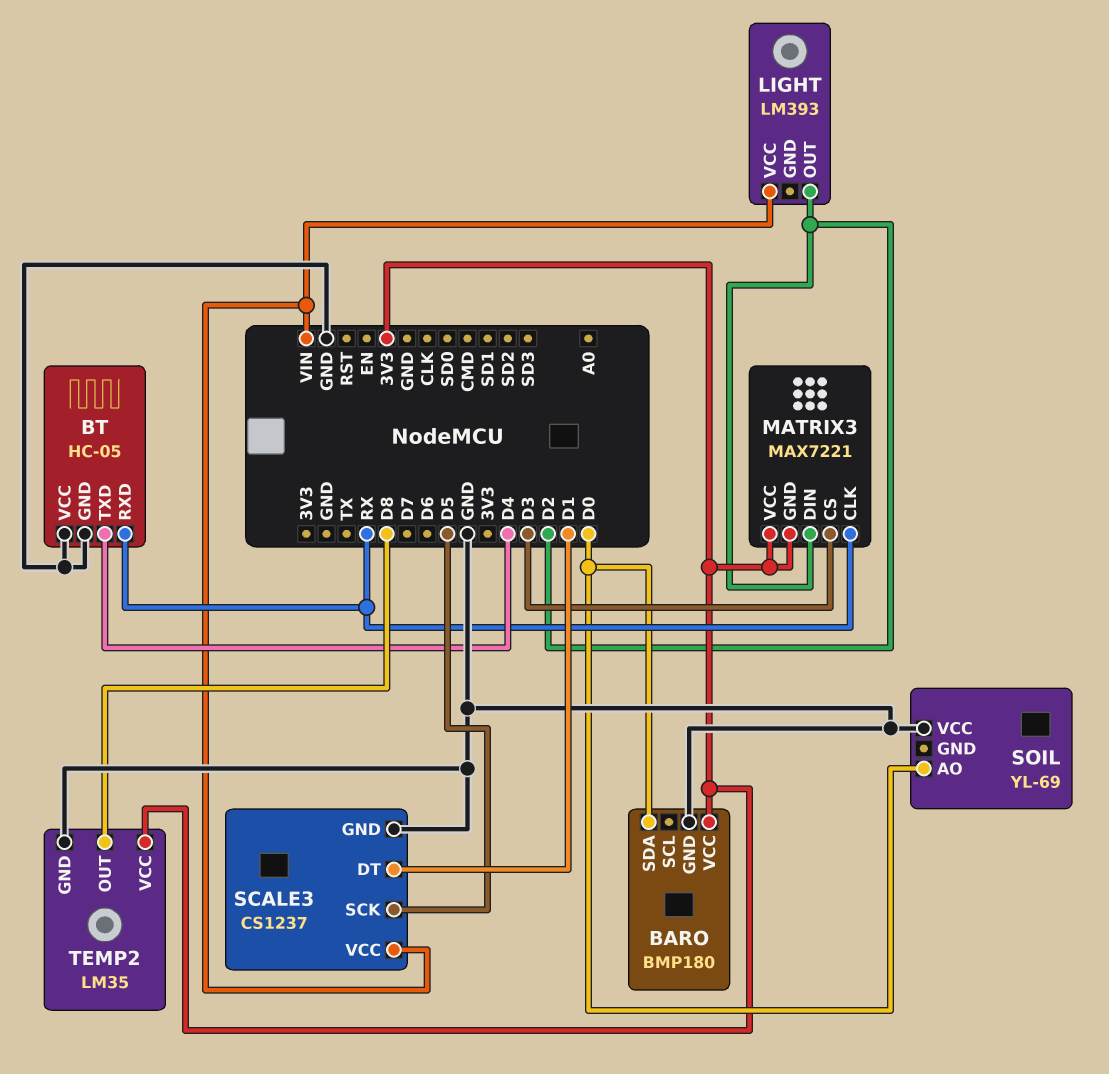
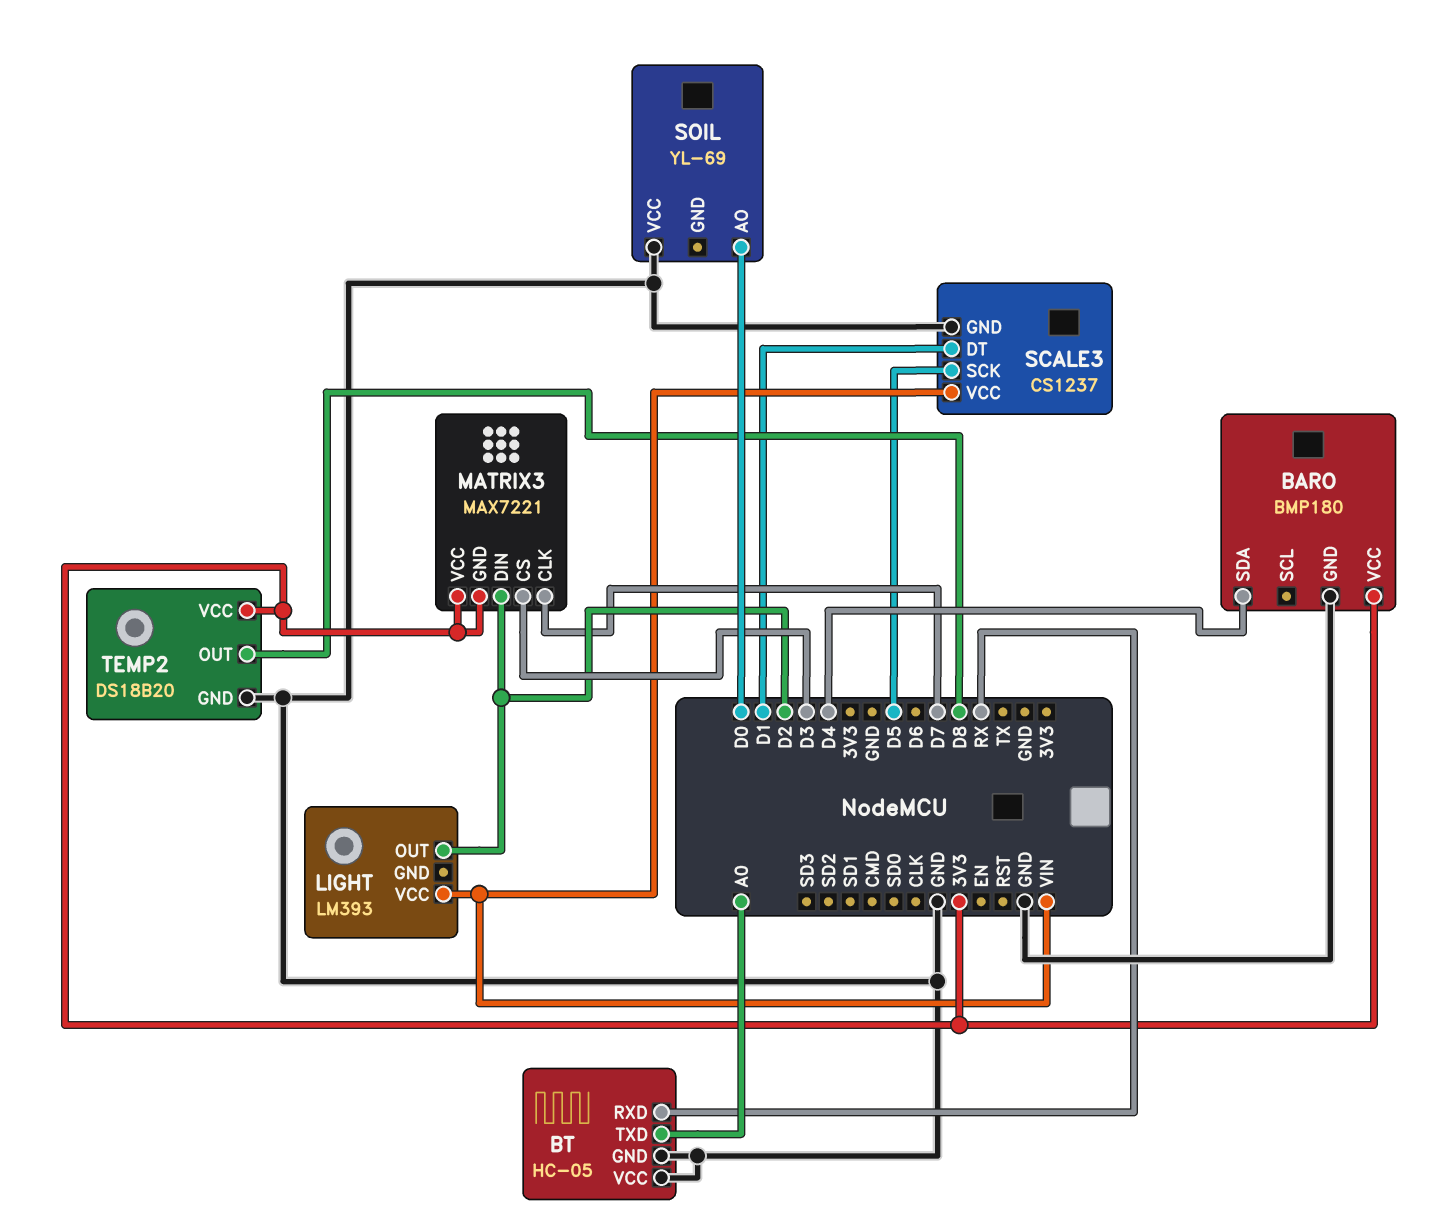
BARO pin SDA: D0 -> D4
BT pin TXD: D4 -> A0
MATRIX3 pin CLK: RX -> D7
TEMP2: LM35 -> DS18B20

